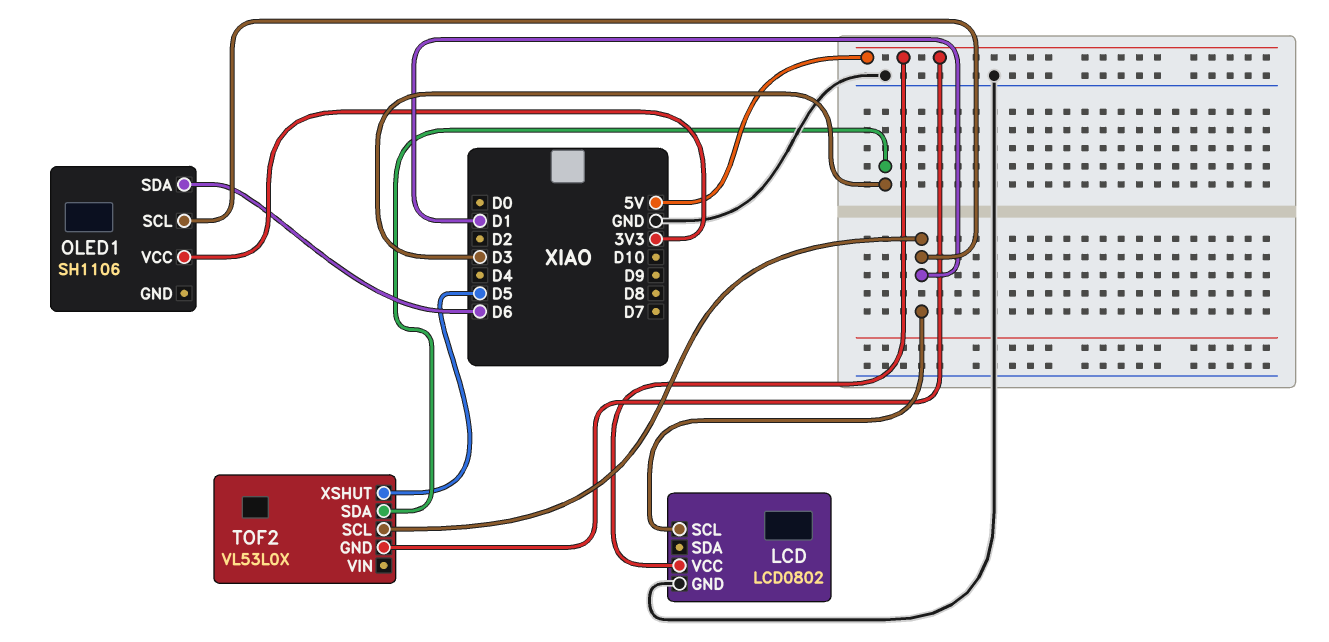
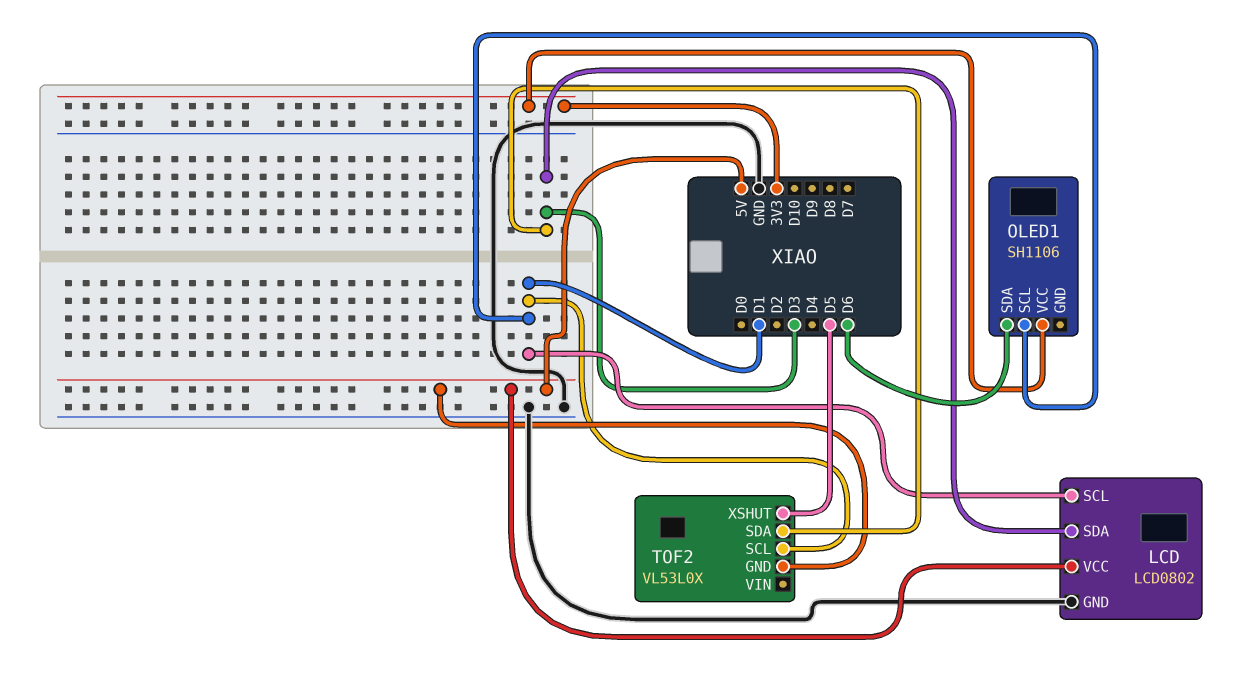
LCD pin SDA: none -> D3

